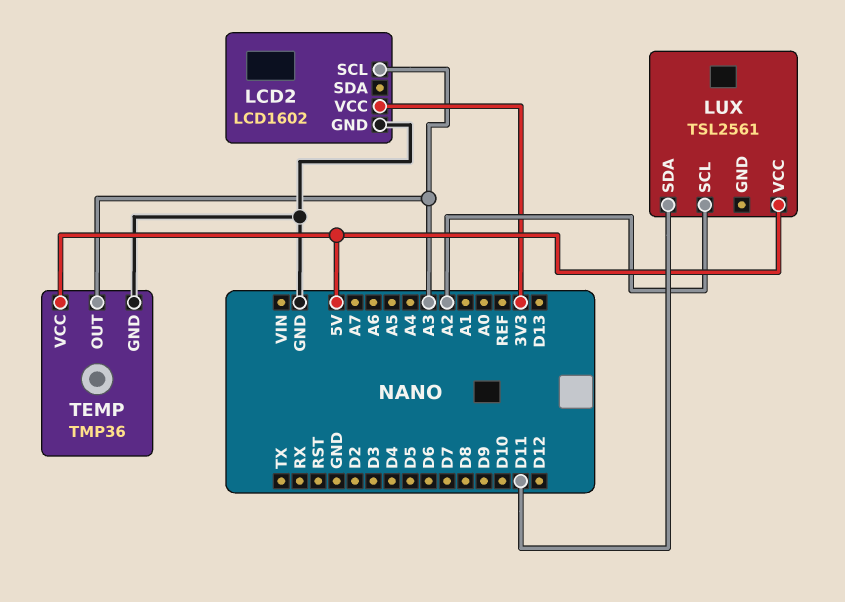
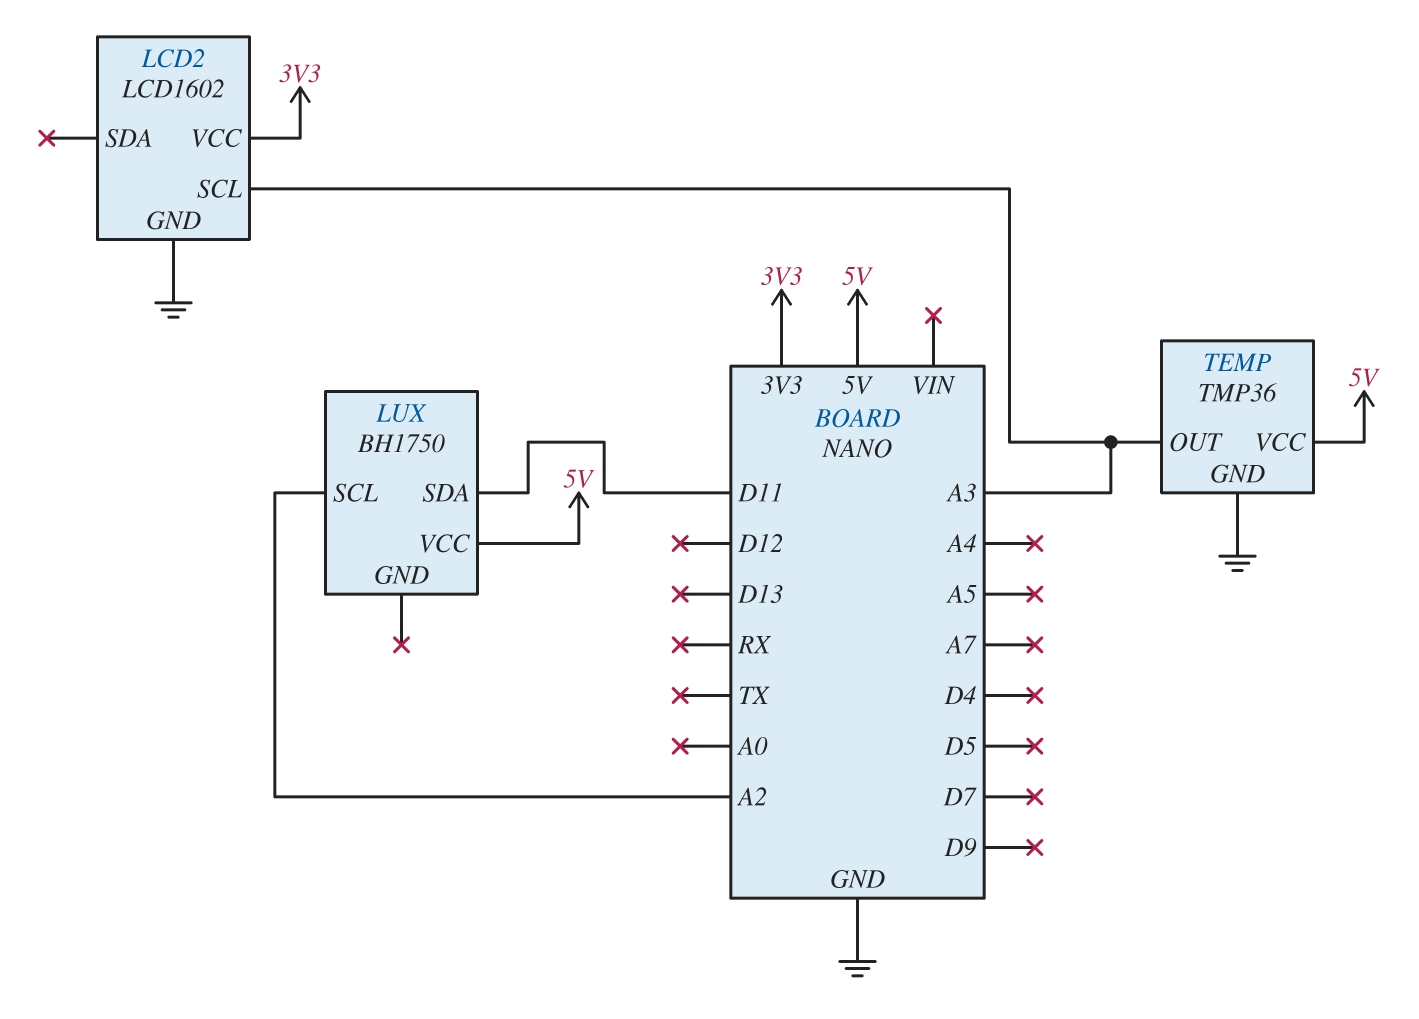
LUX: TSL2561 -> BH1750

